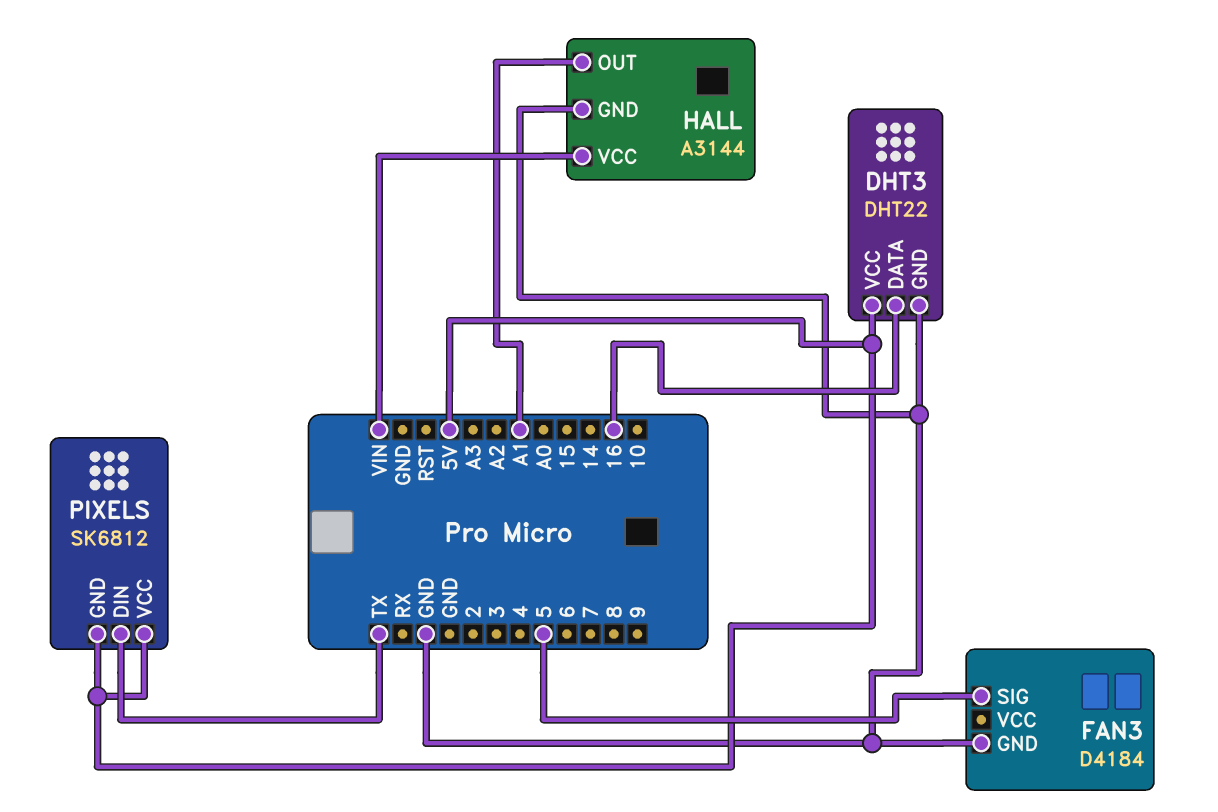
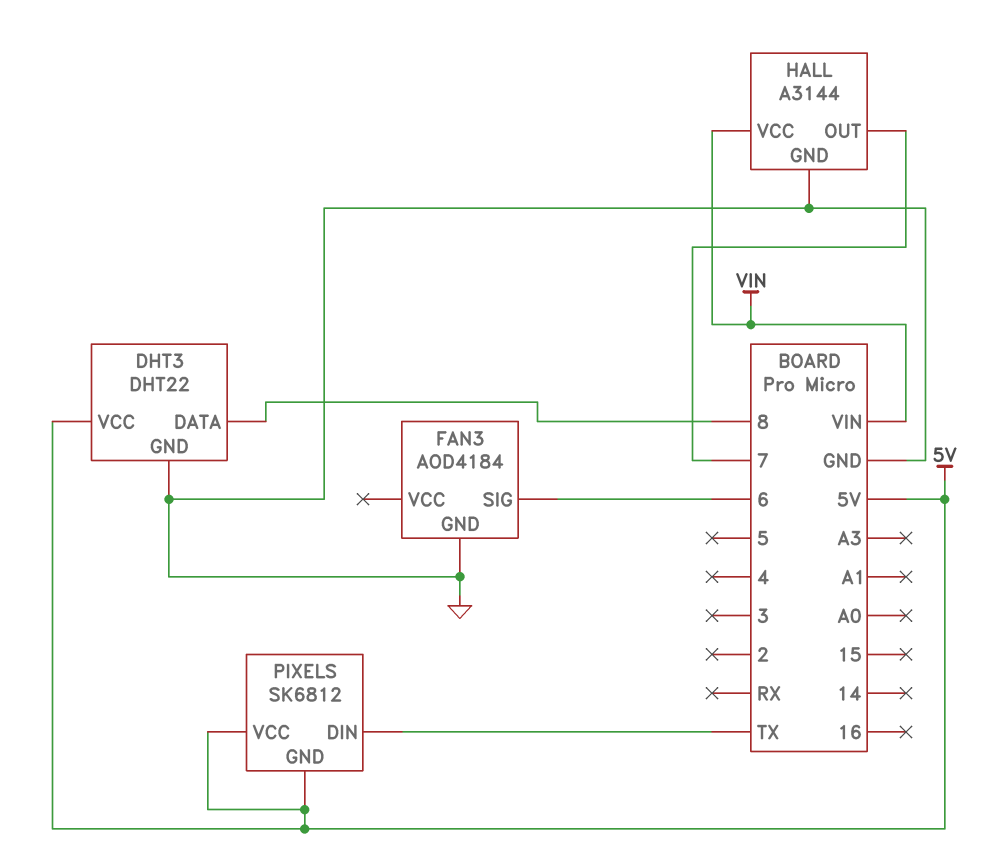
DHT3 pin DATA: 16 -> 8
FAN3: D4184 -> AOD4184
FAN3 pin SIG: 5 -> 6
HALL pin OUT: A1 -> 7

